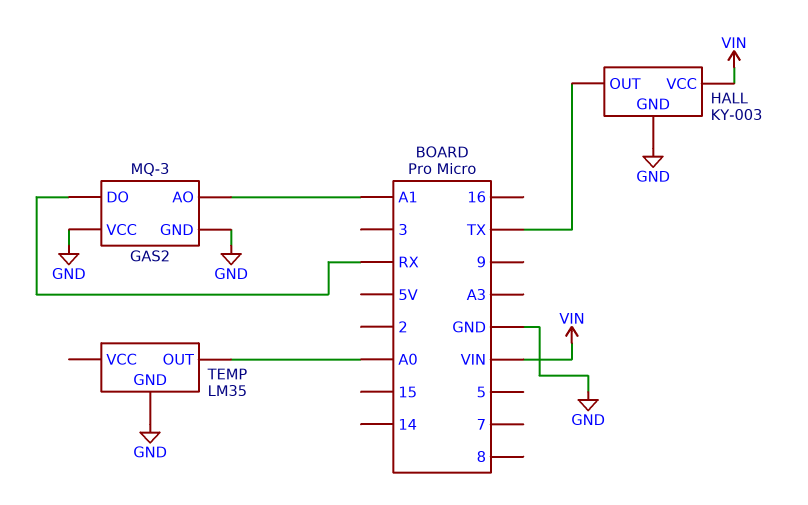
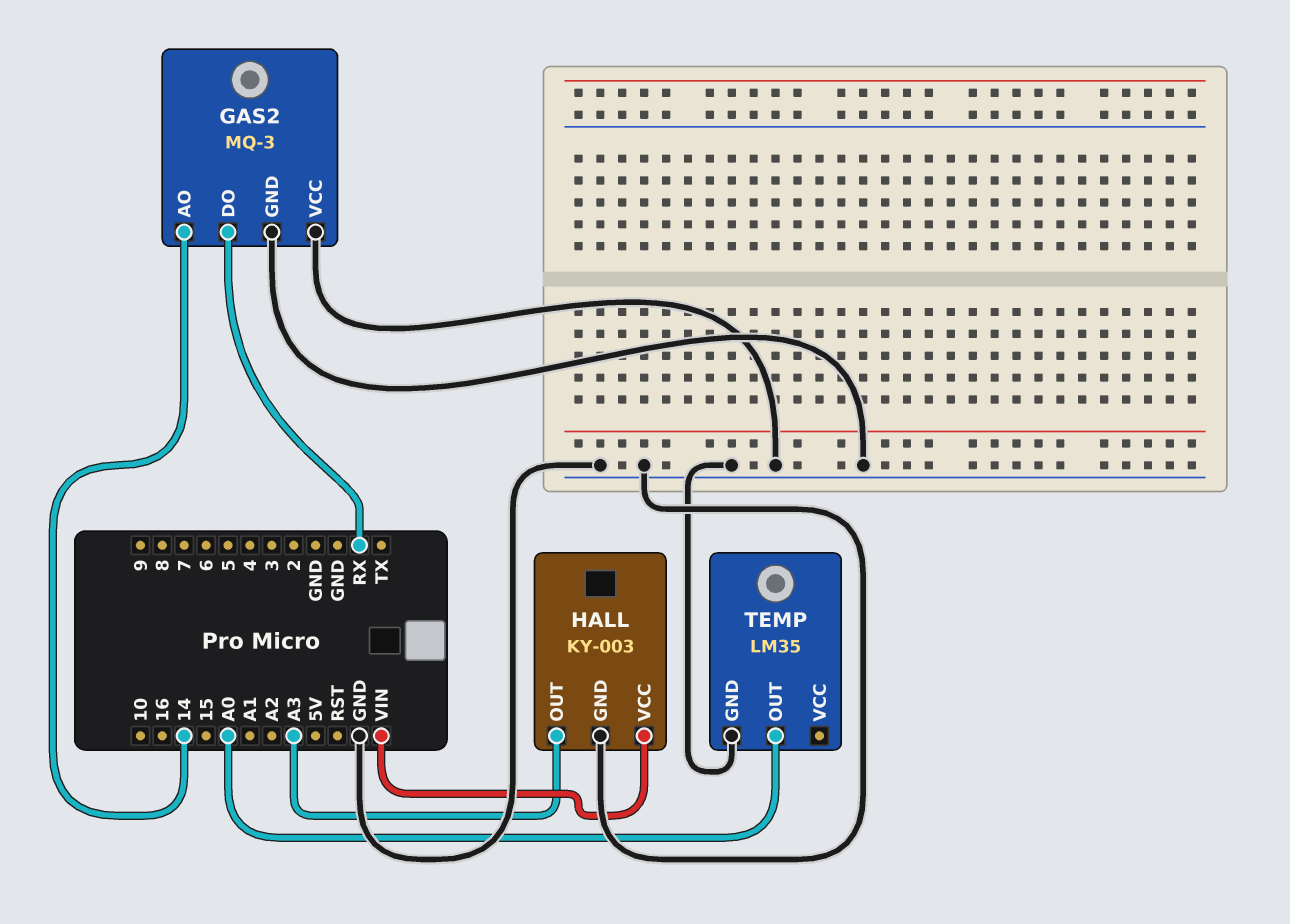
GAS2 pin AO: A1 -> 14
HALL pin OUT: TX -> A3

